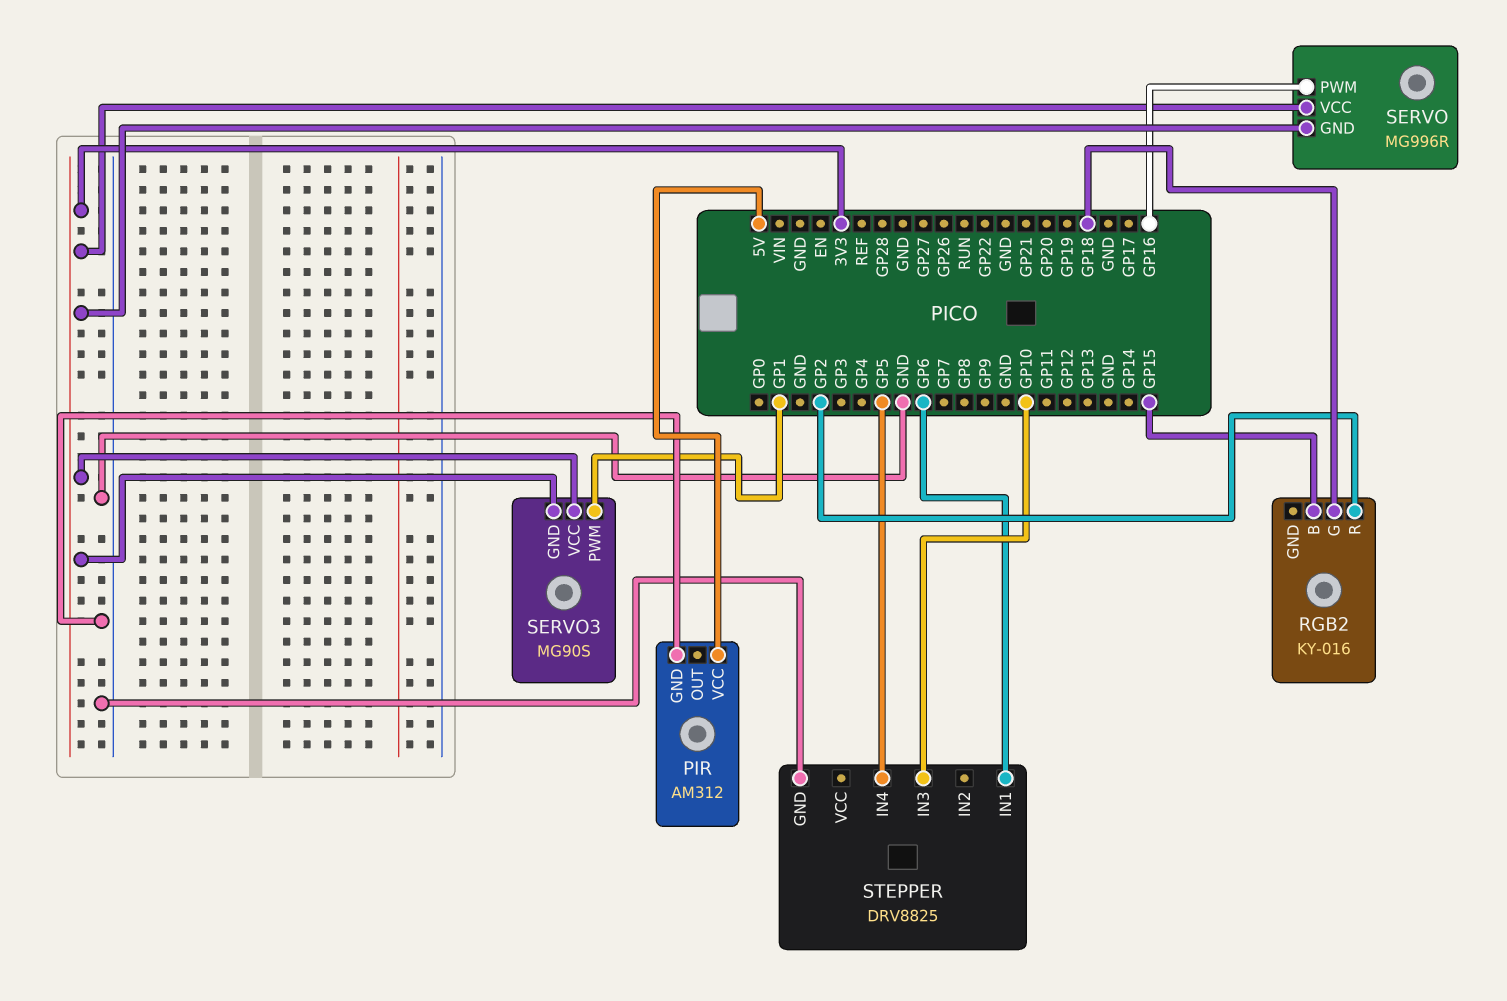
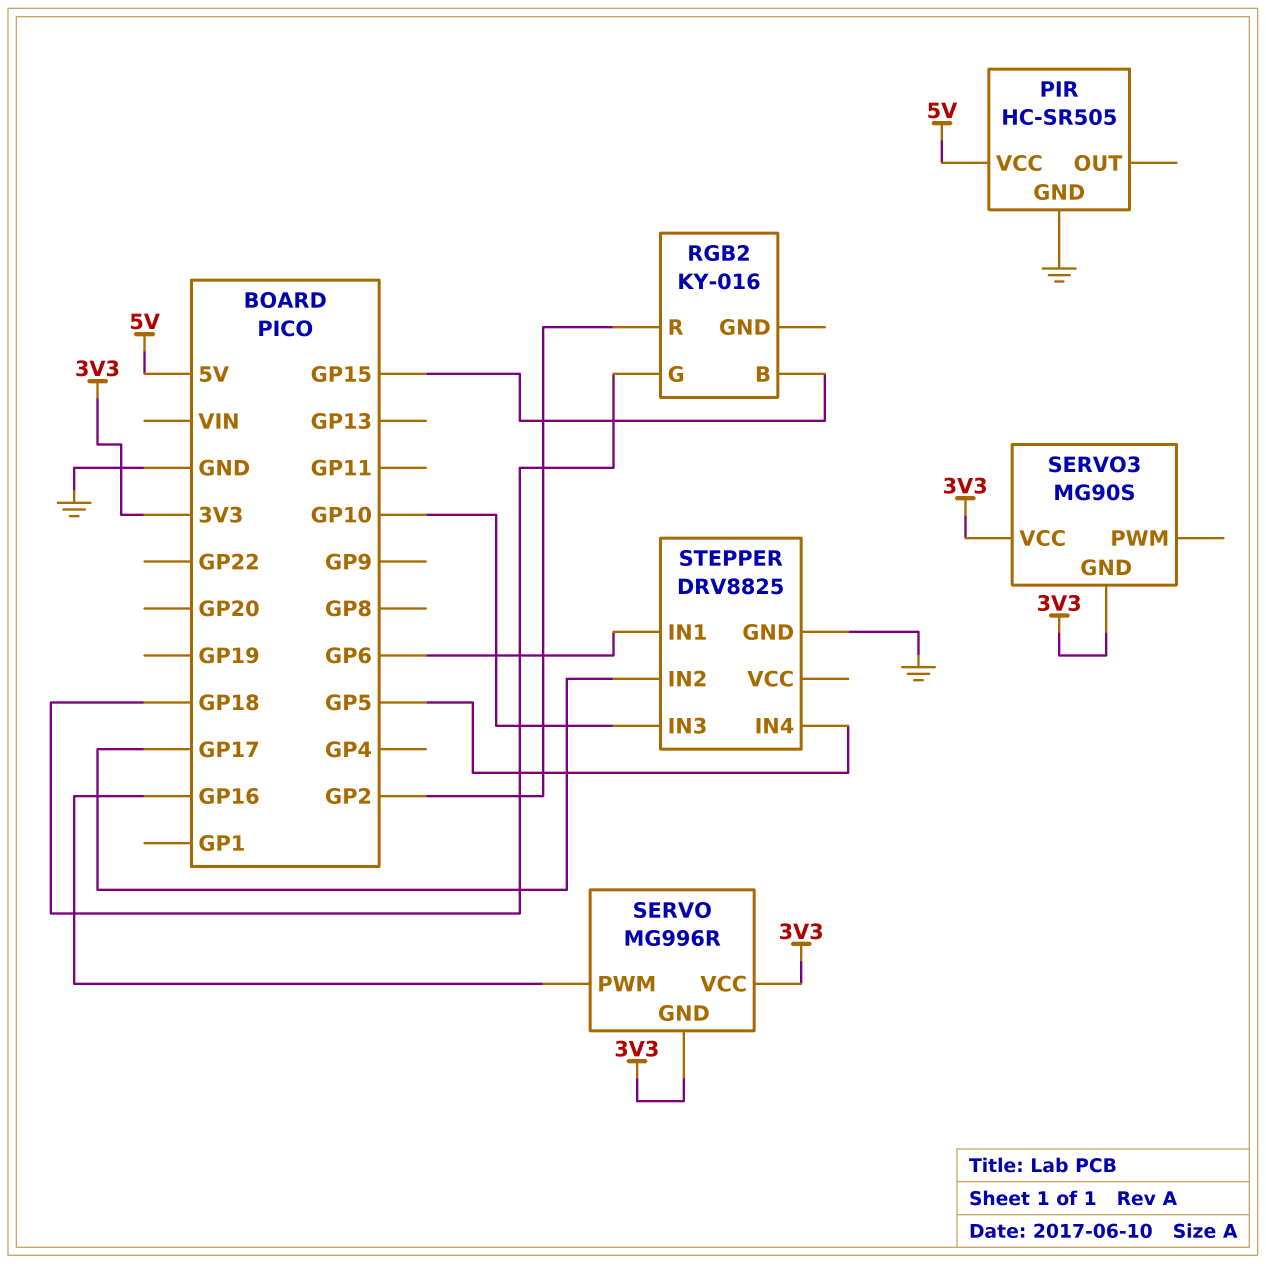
PIR: AM312 -> HC-SR505
SERVO3 pin PWM: GP1 -> none
STEPPER pin IN2: none -> GP17

